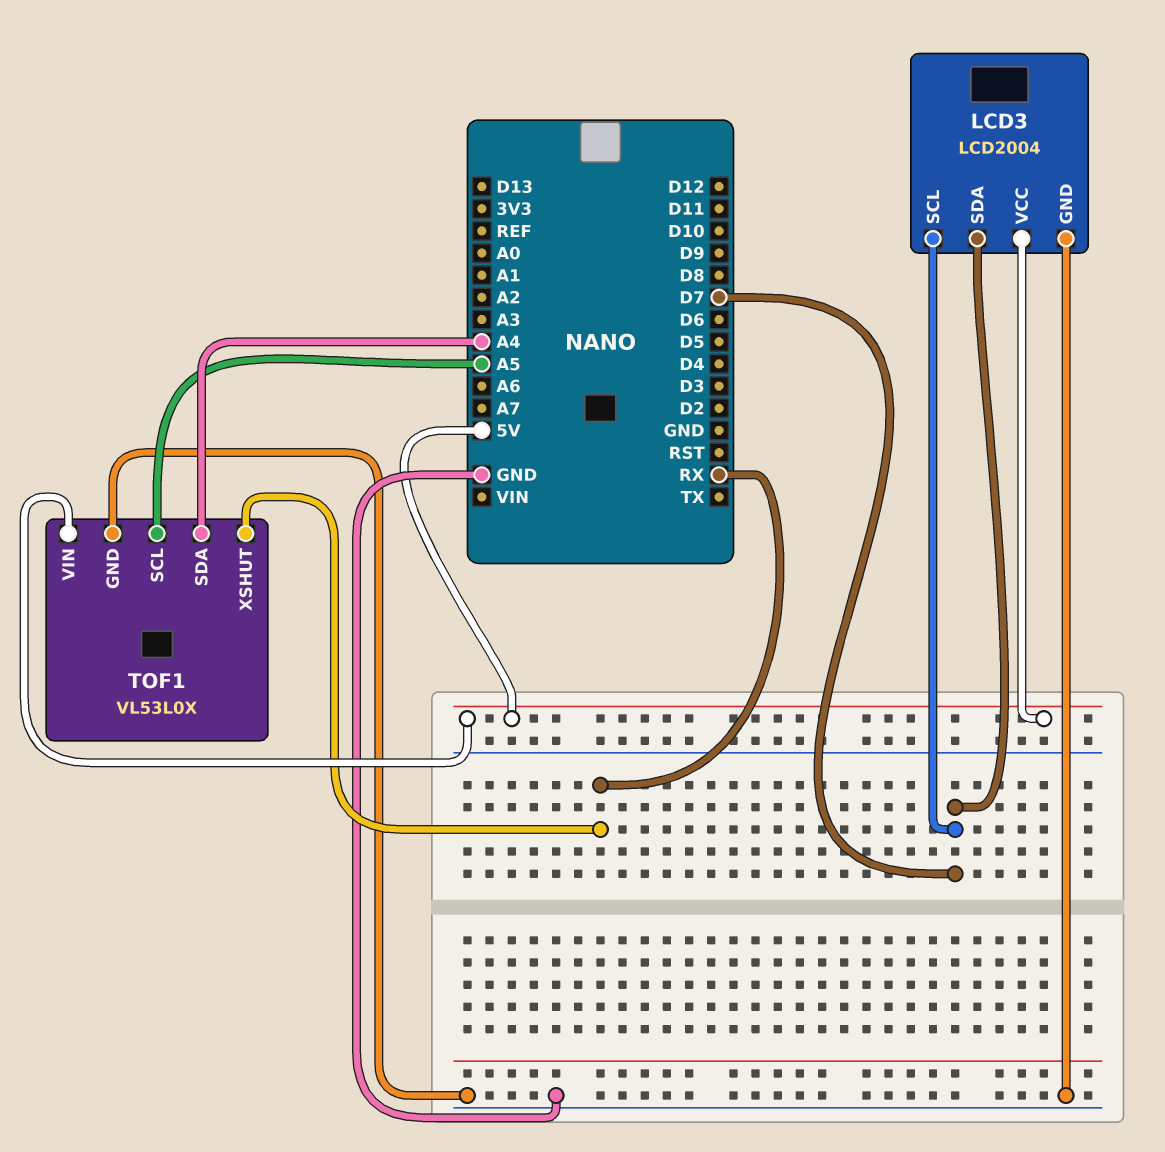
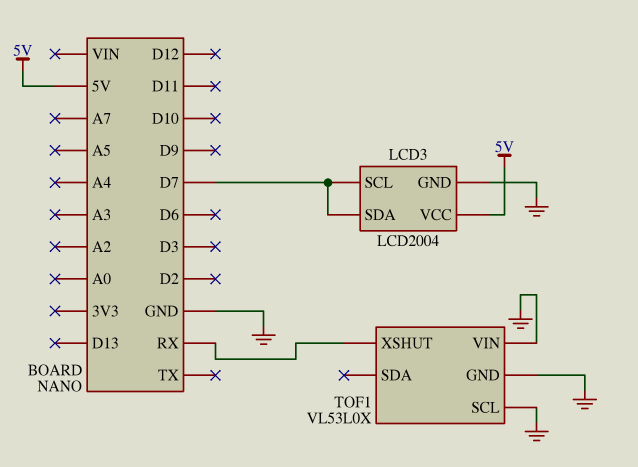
TOF1 pin SCL: A5 -> GND
TOF1 pin SDA: A4 -> none
TOF1 pin VIN: 5V -> GND

